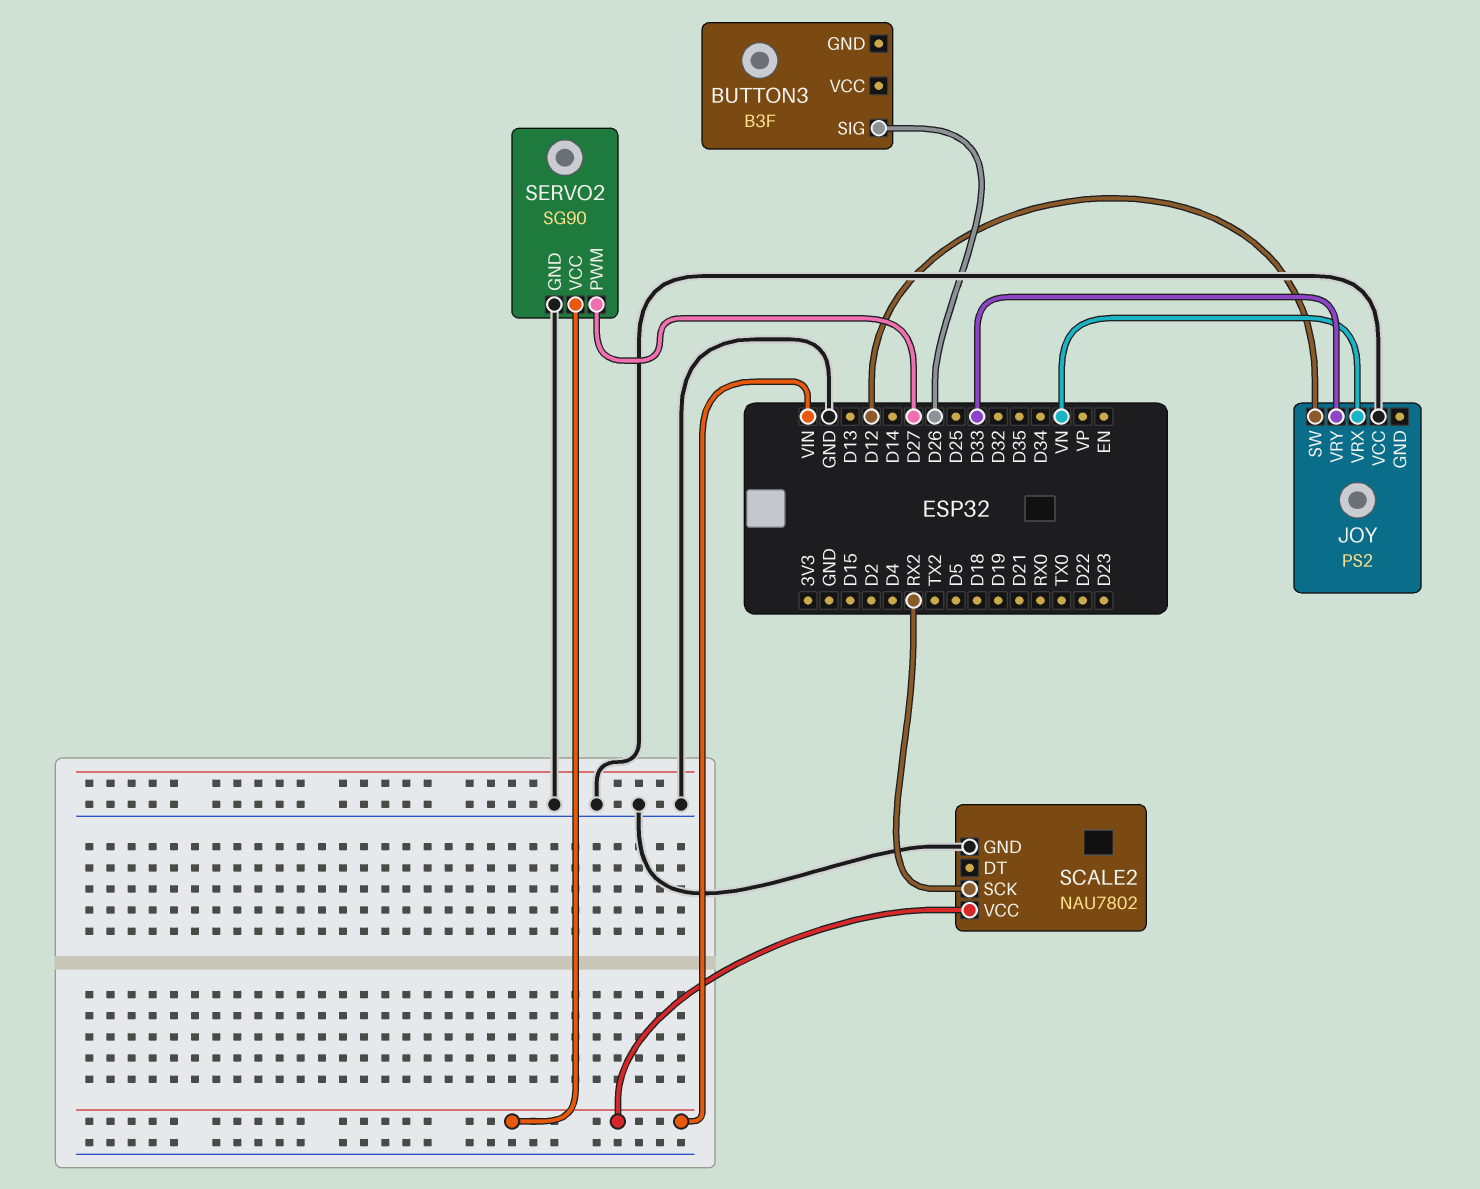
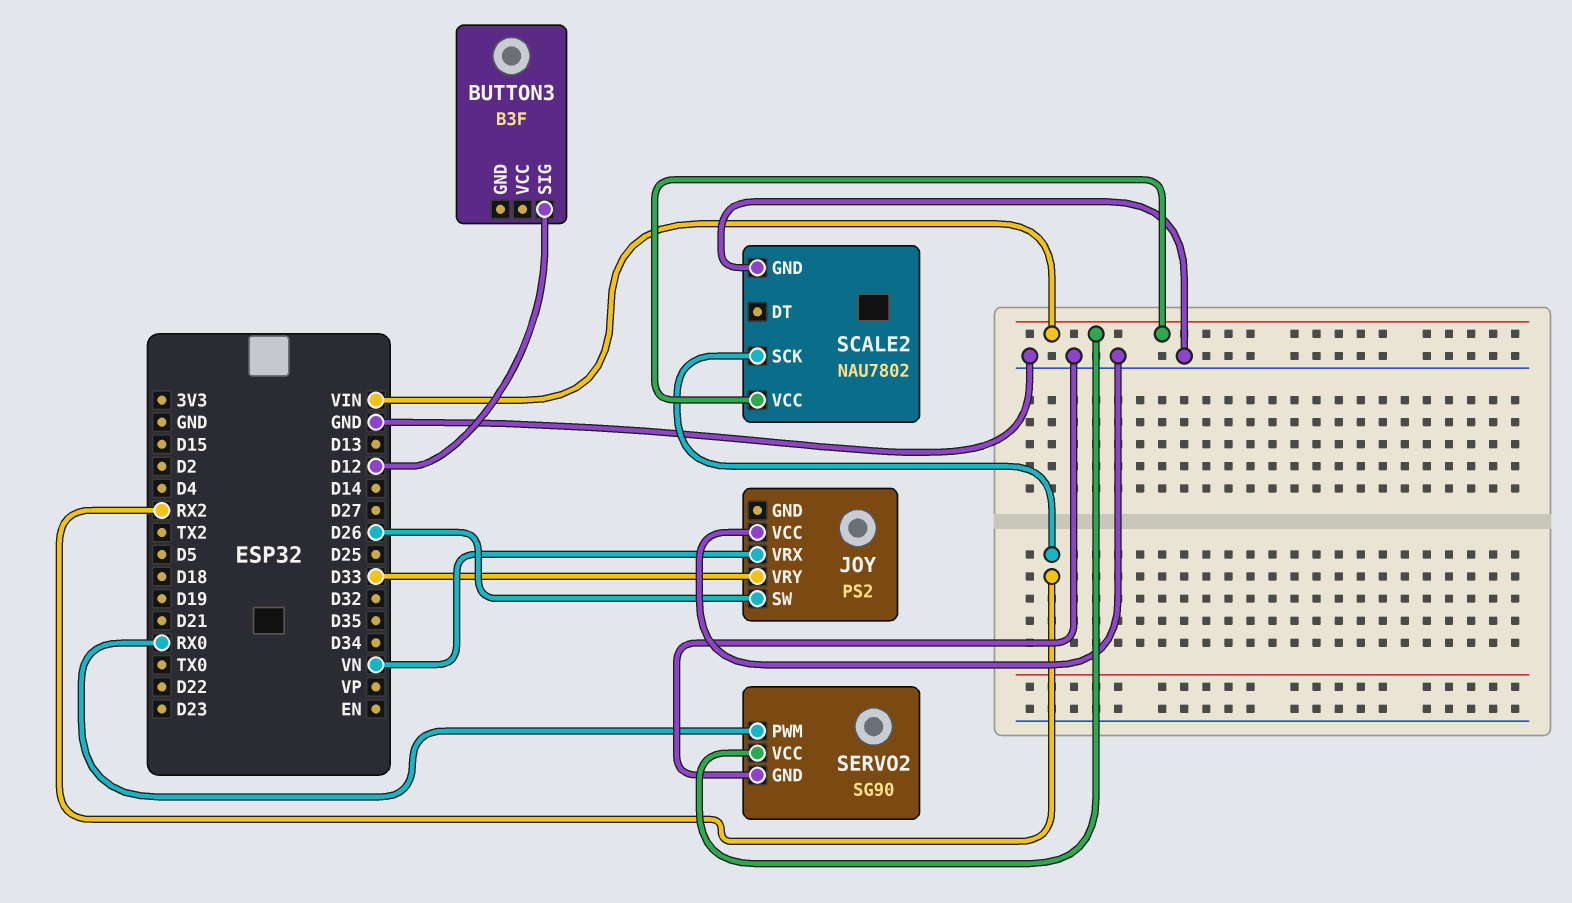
BUTTON3 pin SIG: D26 -> D12
JOY pin SW: D12 -> D26
SERVO2 pin PWM: D27 -> RX0

